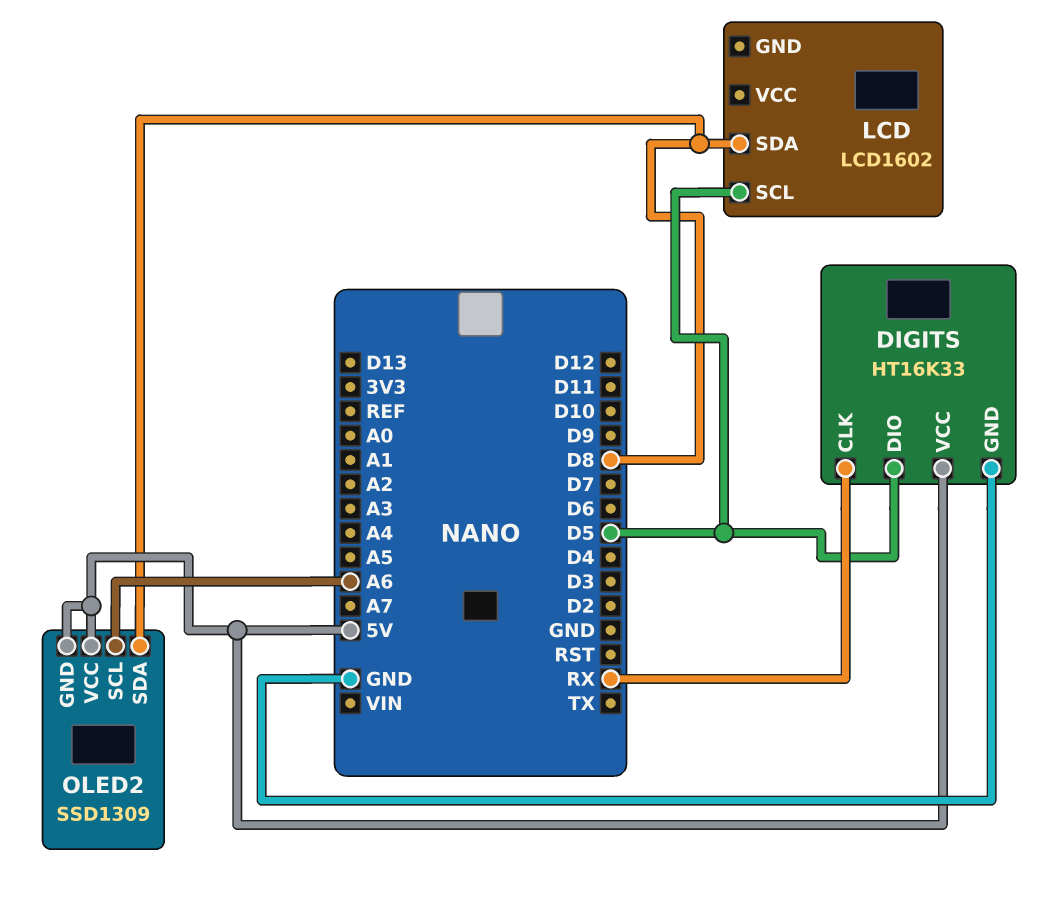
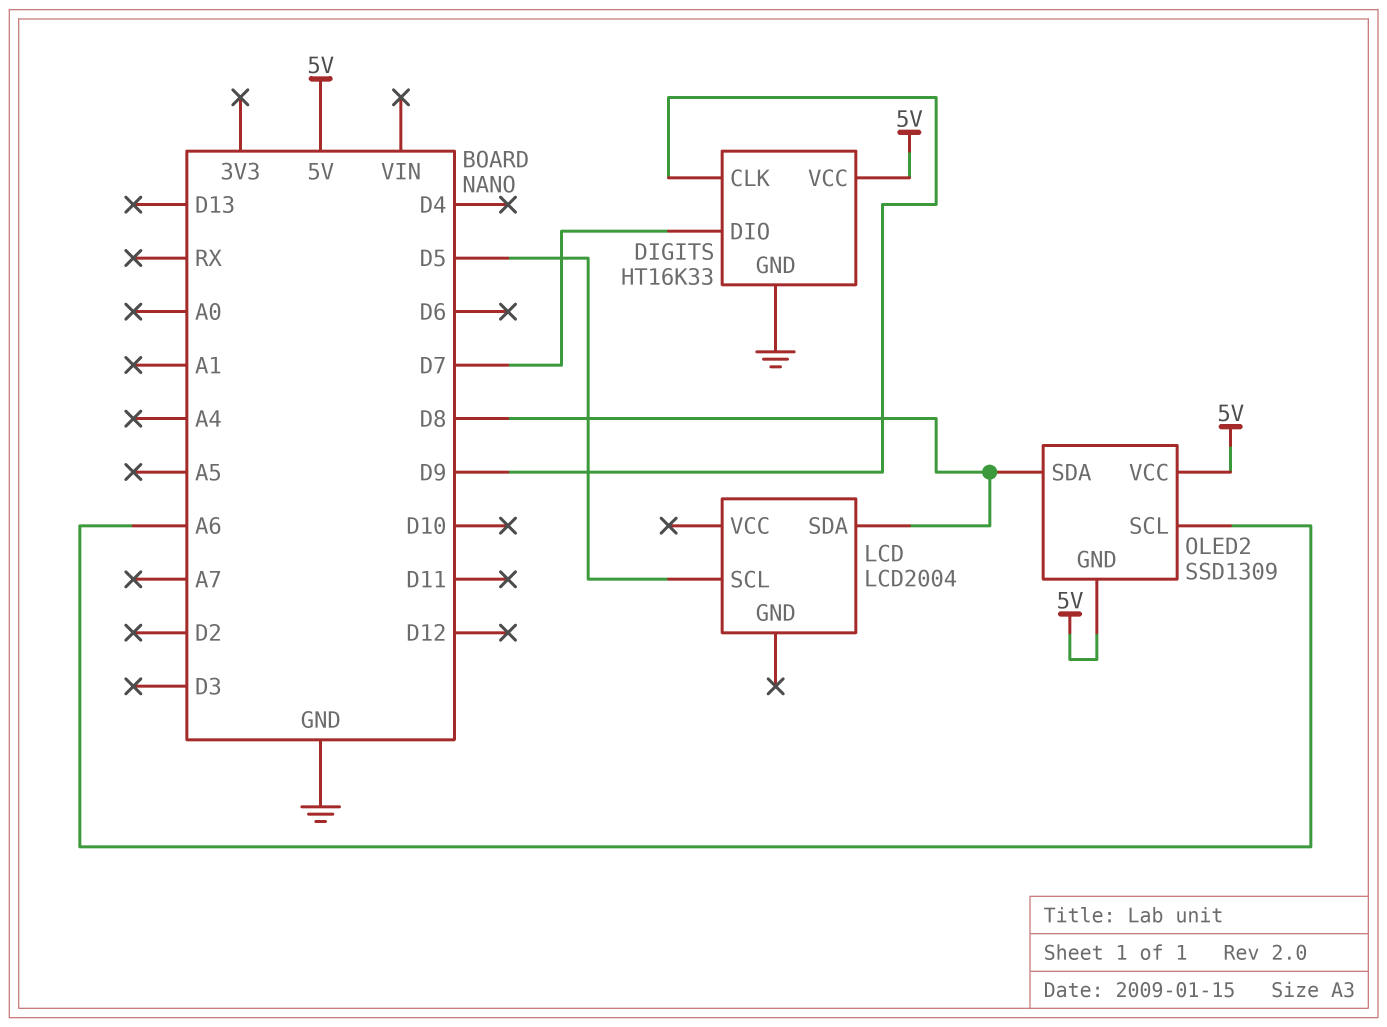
DIGITS pin CLK: RX -> D9
DIGITS pin DIO: D5 -> D7
LCD: LCD1602 -> LCD2004

